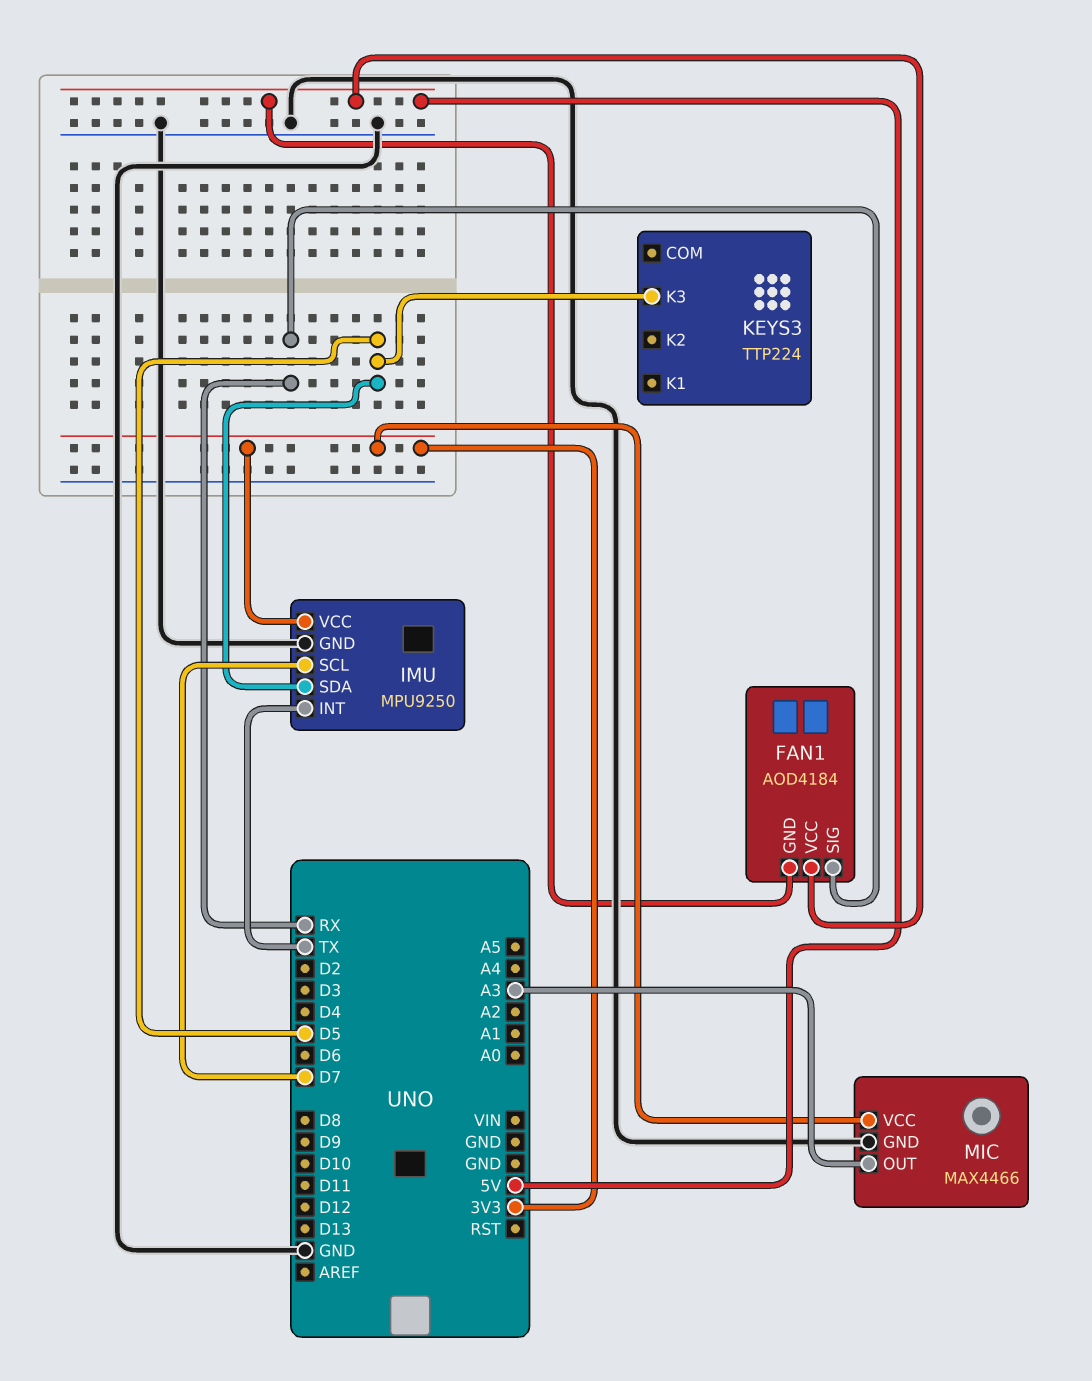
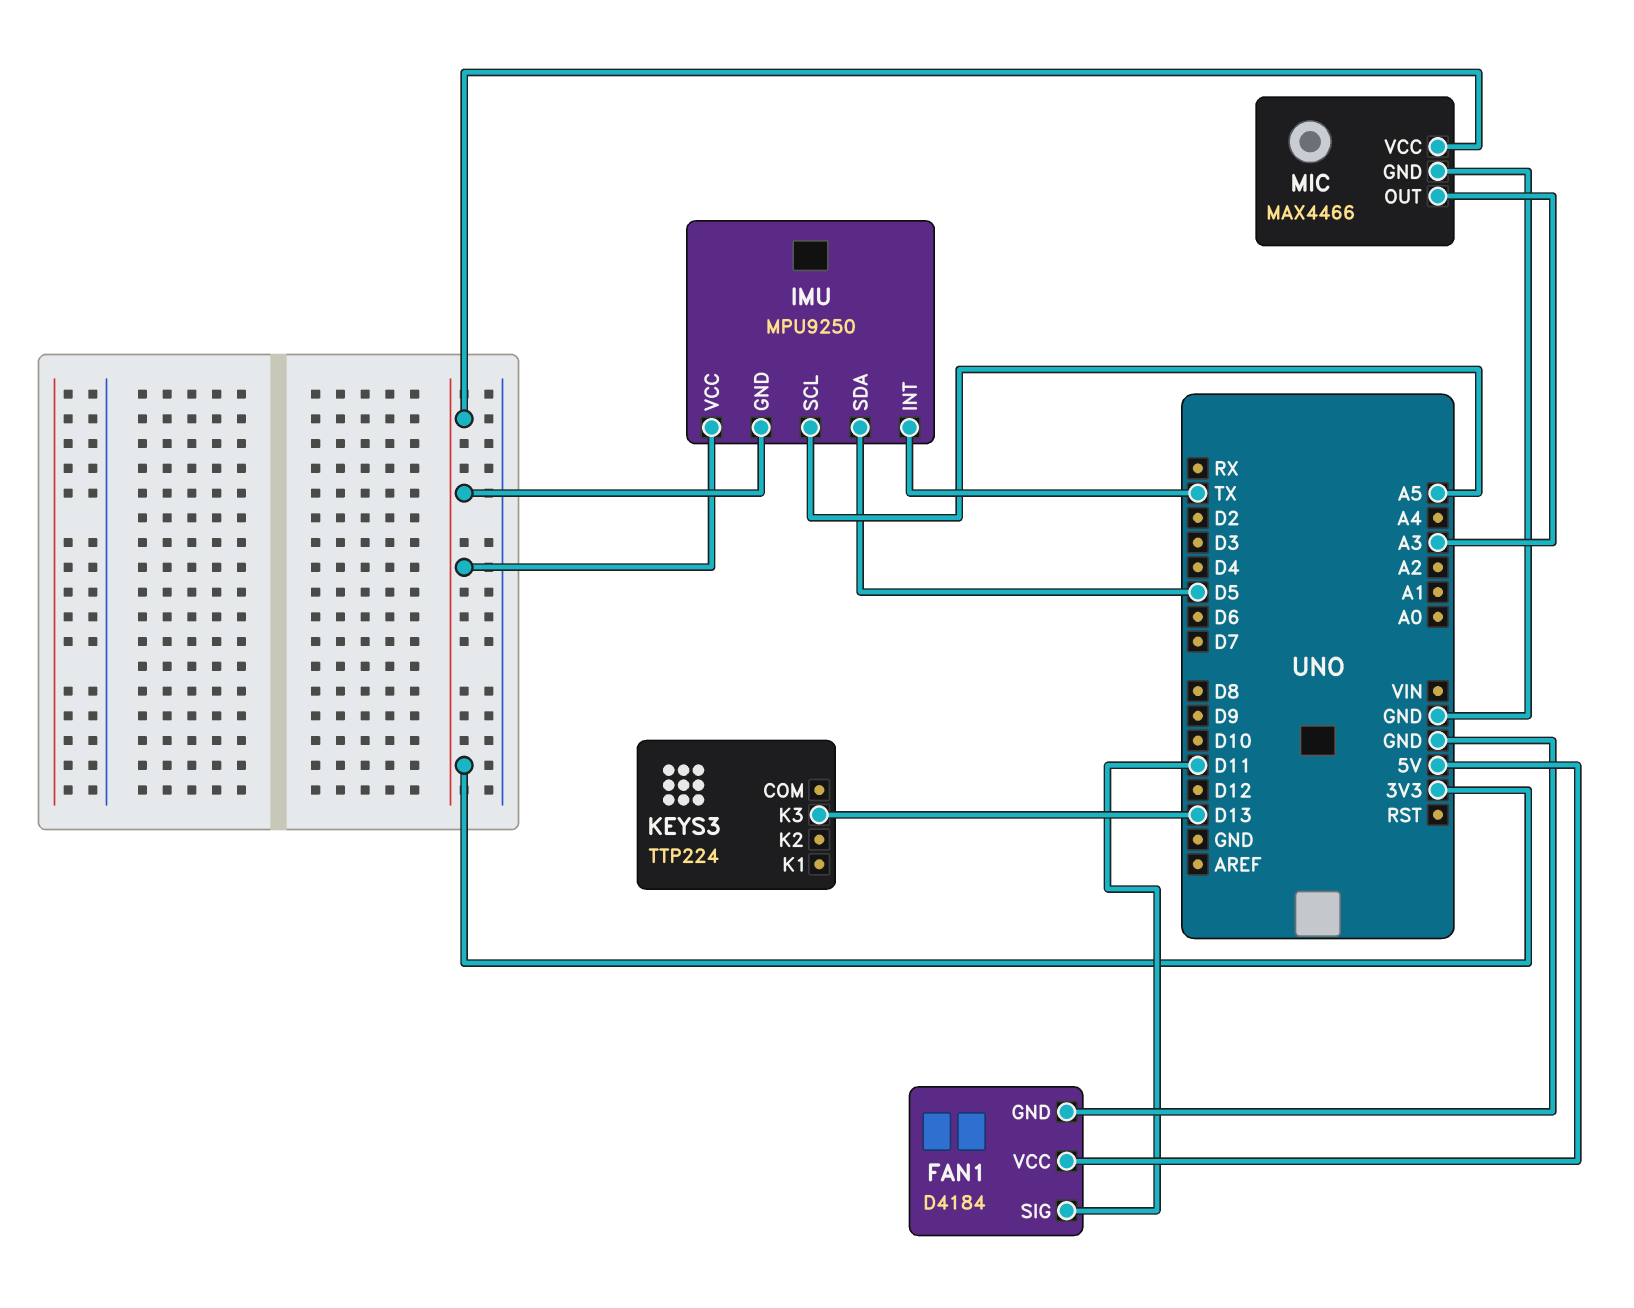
FAN1: AOD4184 -> D4184
FAN1 pin GND: 5V -> GND
FAN1 pin SIG: RX -> D11
IMU pin GND: GND -> 3V3
IMU pin SCL: D7 -> A5
KEYS3 pin K3: D5 -> D13

